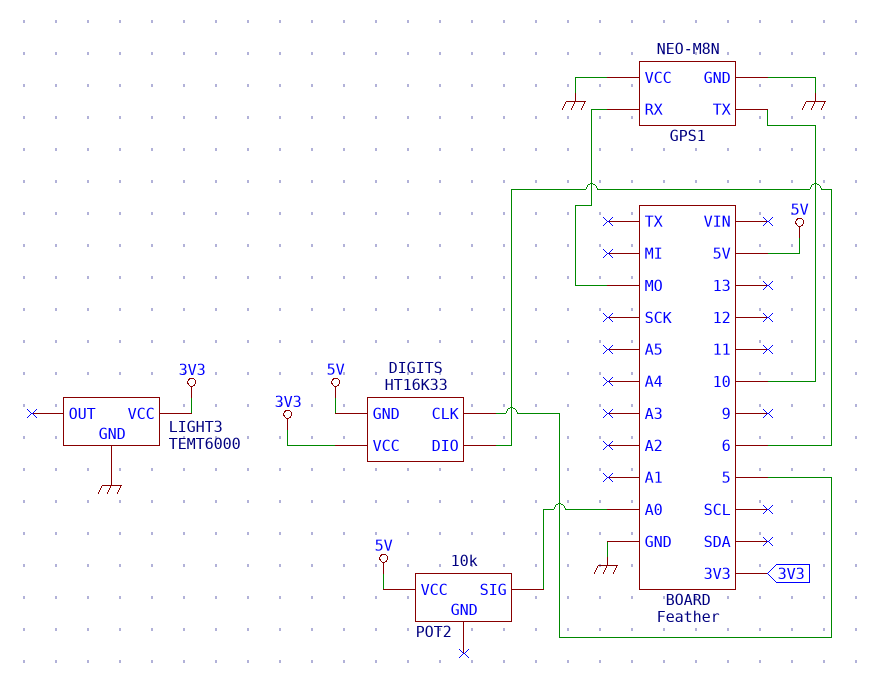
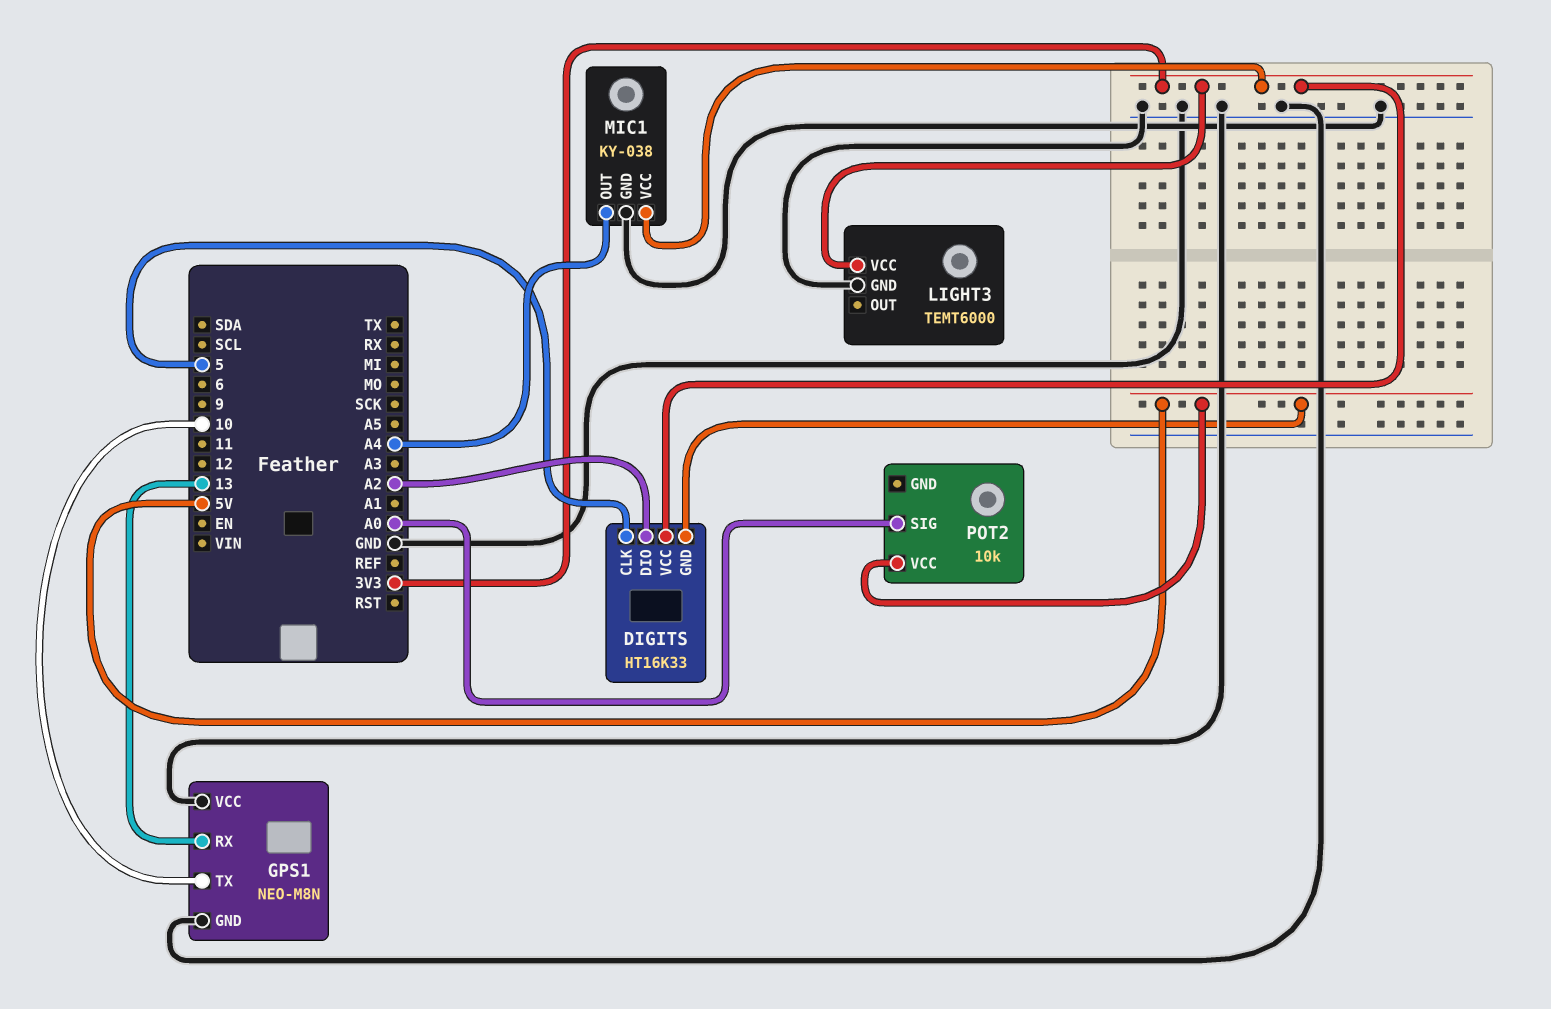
DIGITS pin DIO: 6 -> A2
GPS1 pin RX: MO -> 13
MIC1: none -> KY-038
MIC1 pin GND: none -> GND
MIC1 pin OUT: none -> A4
MIC1 pin VCC: none -> 3V3

